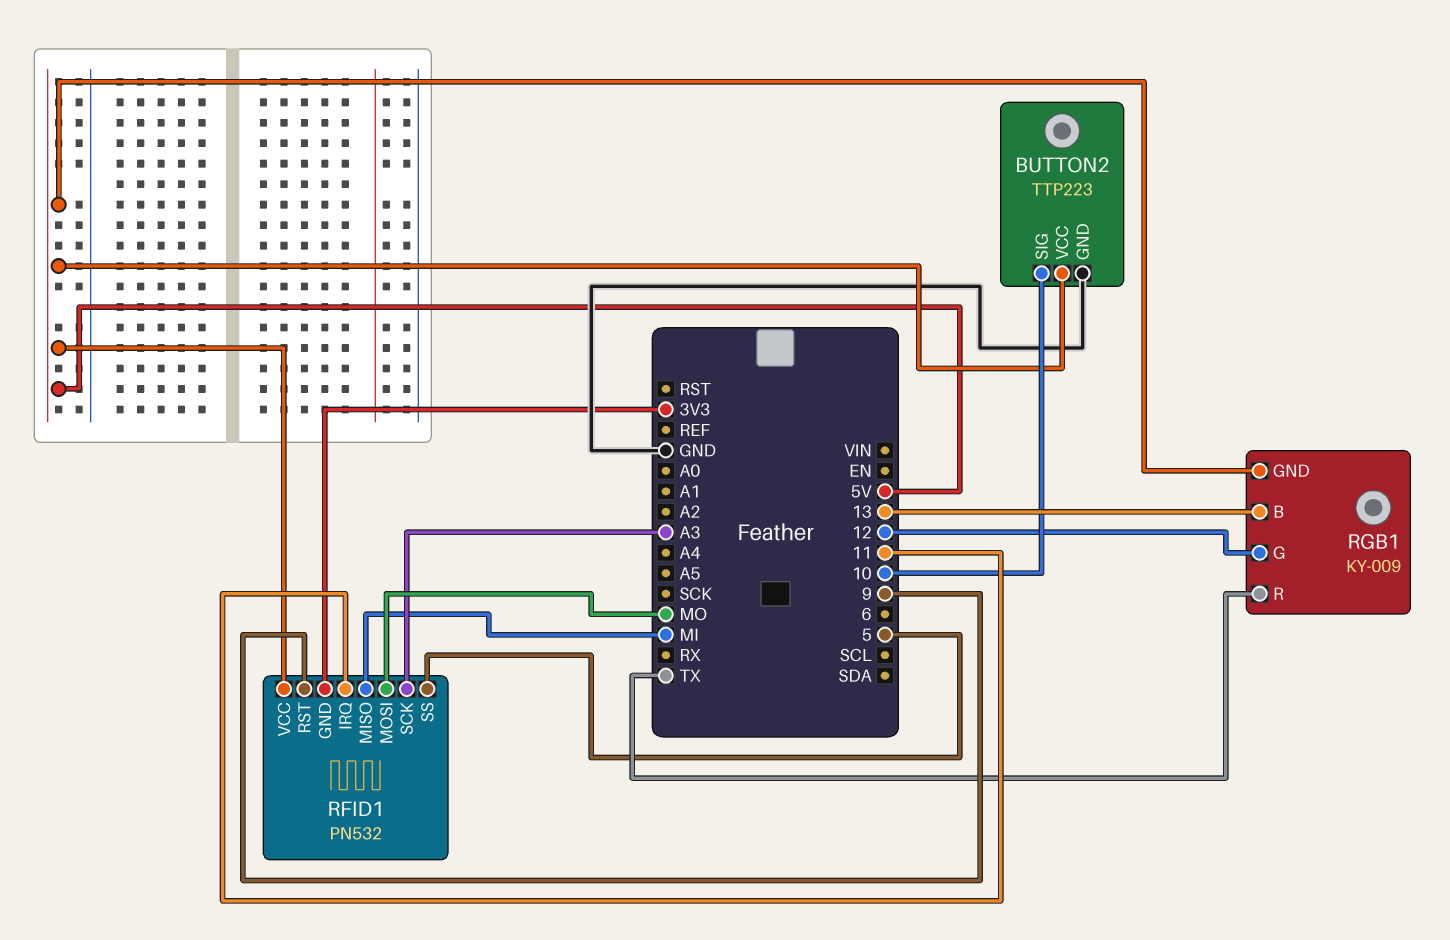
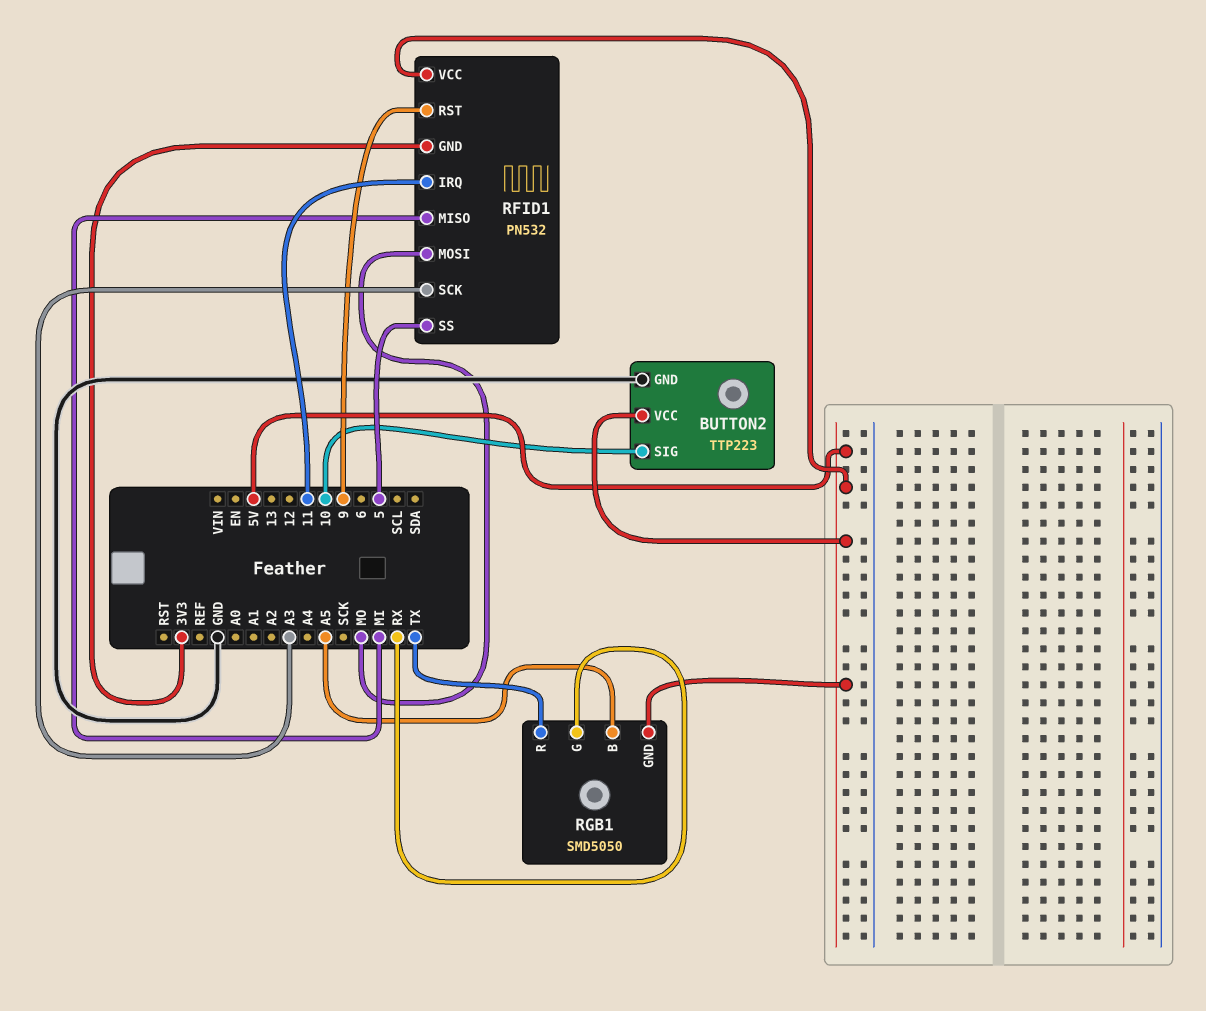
RGB1: KY-009 -> SMD5050
RGB1 pin B: 13 -> A5
RGB1 pin G: 12 -> RX

